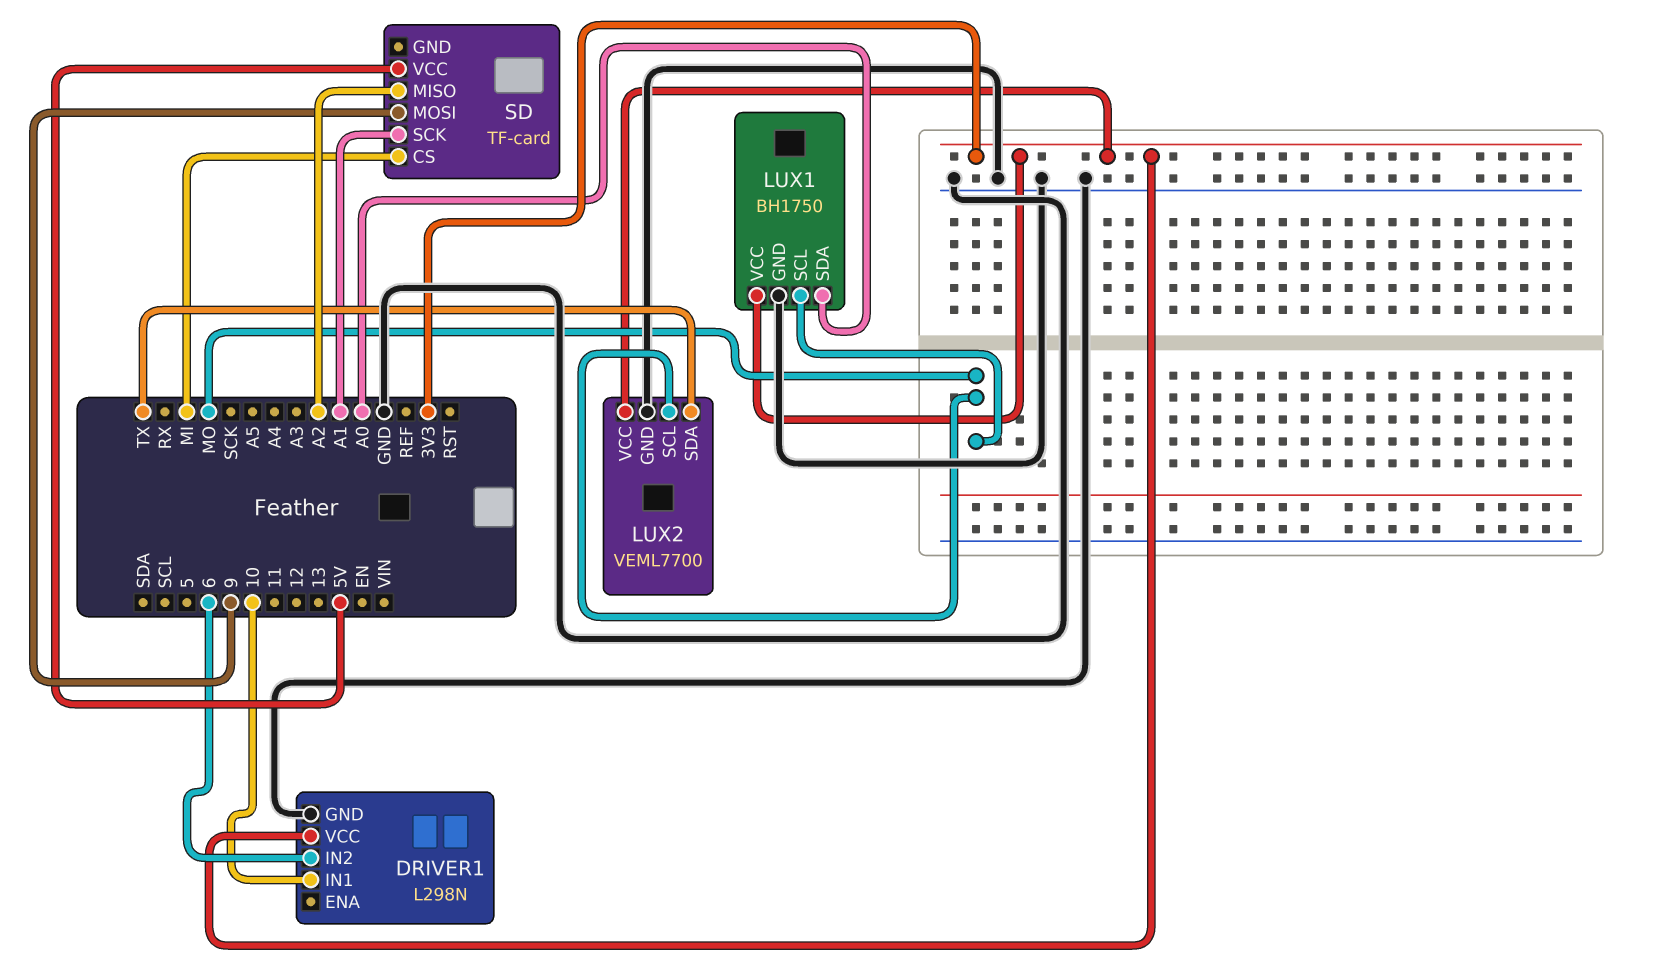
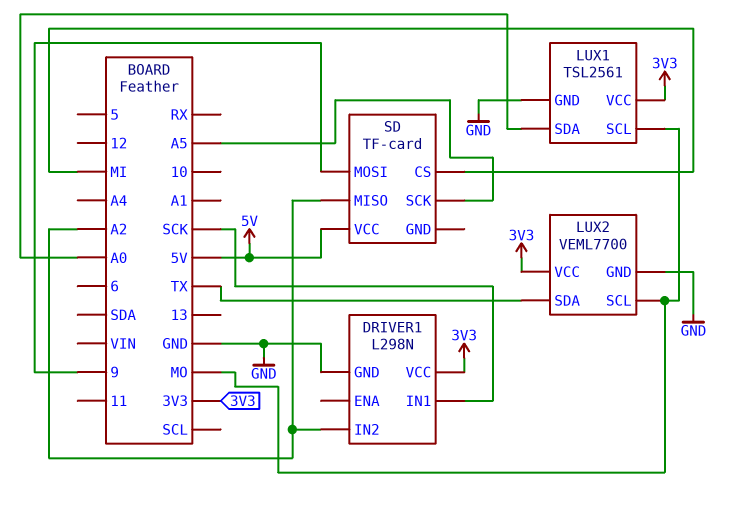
DRIVER1 pin IN1: 10 -> SCK
DRIVER1 pin IN2: 6 -> A2
LUX1: BH1750 -> TSL2561
SD pin SCK: A1 -> A5

